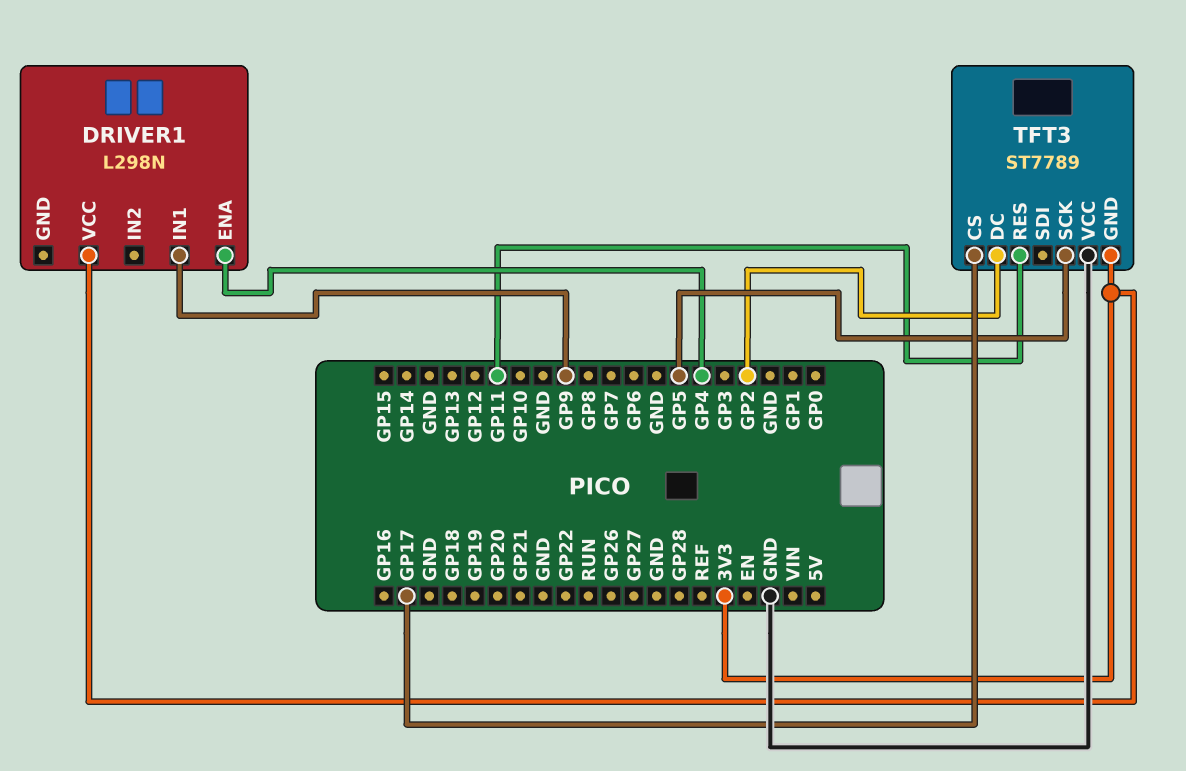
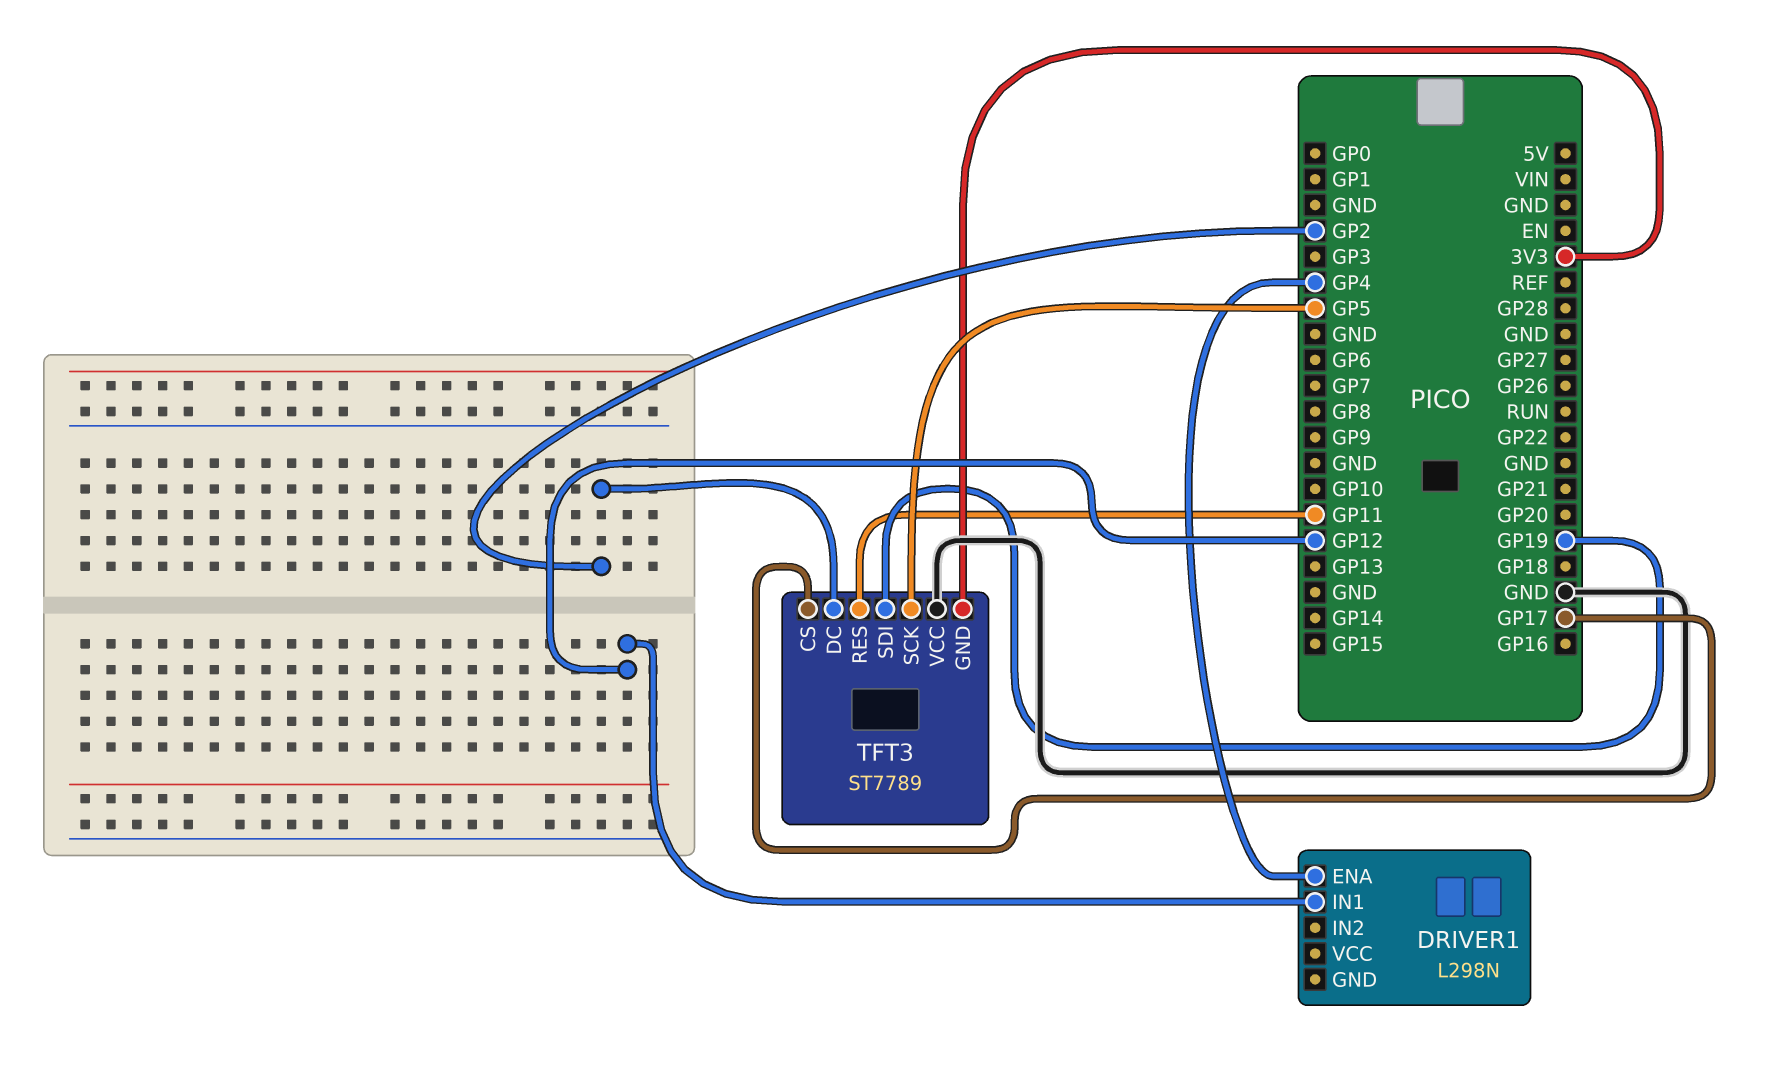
DRIVER1 pin IN1: GP9 -> GP12
DRIVER1 pin VCC: 3V3 -> none
TFT3 pin SDI: none -> GP19

